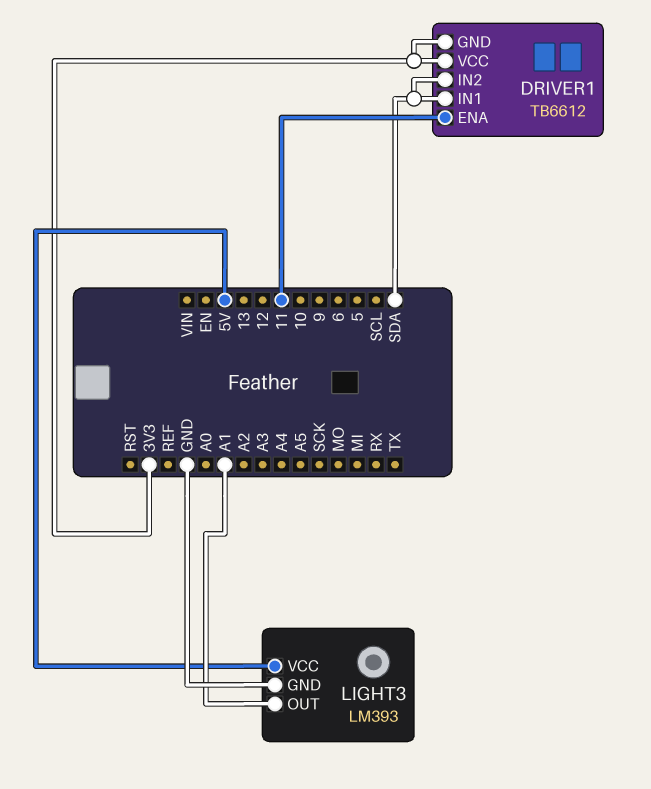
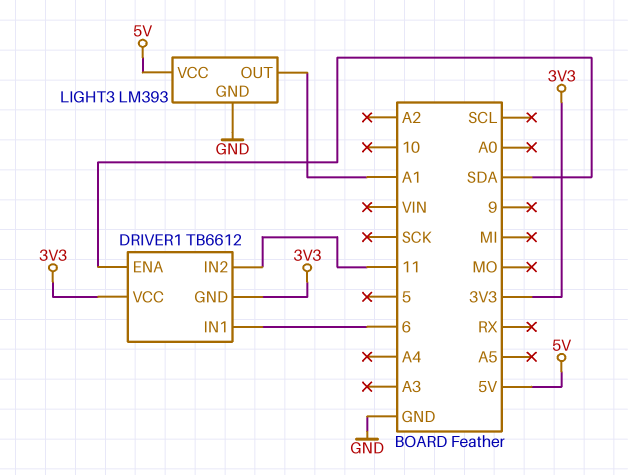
DRIVER1 pin ENA: 11 -> SDA
DRIVER1 pin IN1: SDA -> 6
DRIVER1 pin IN2: SDA -> 11

